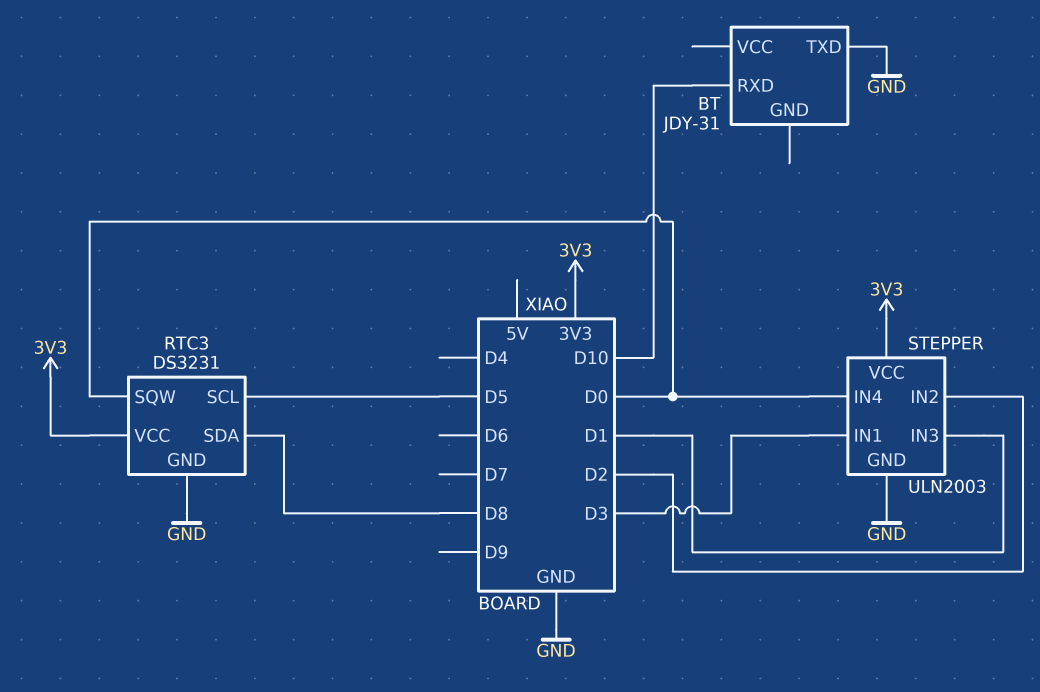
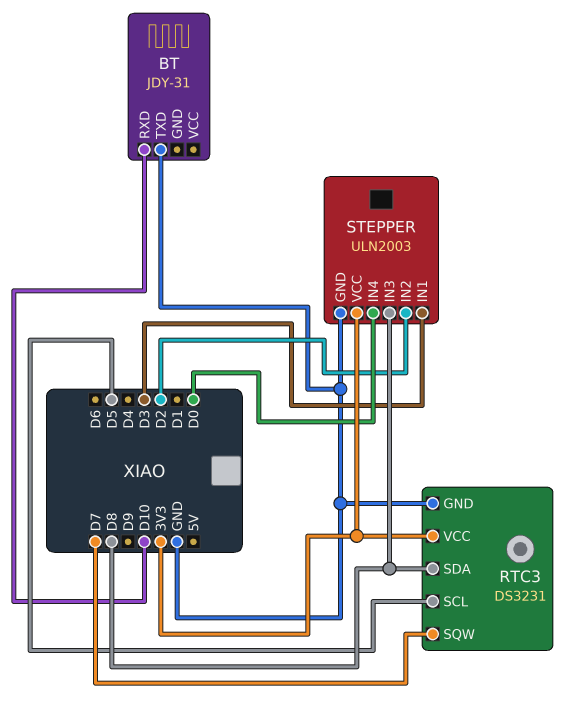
RTC3 pin SQW: D0 -> D7
STEPPER pin IN3: D1 -> D8

